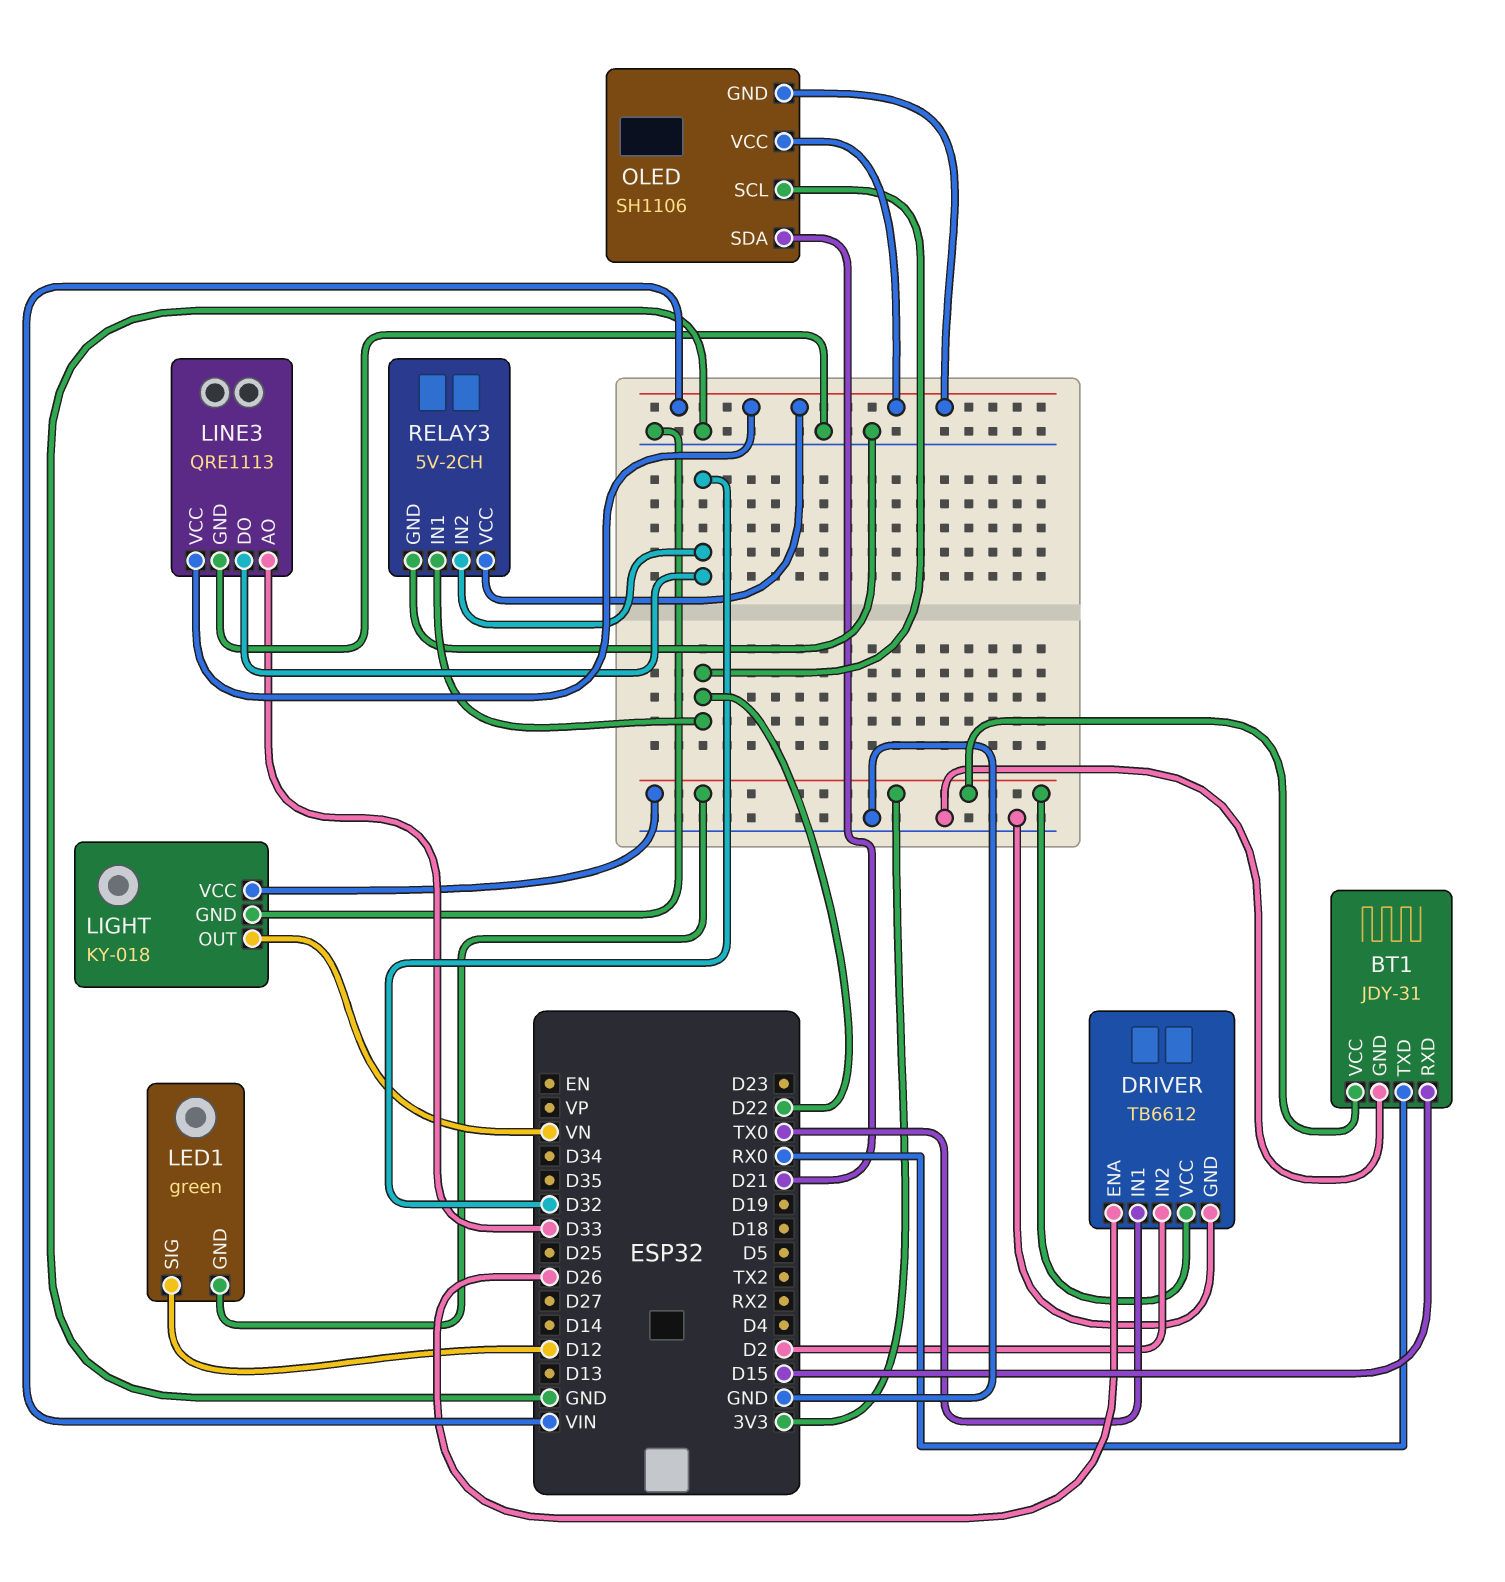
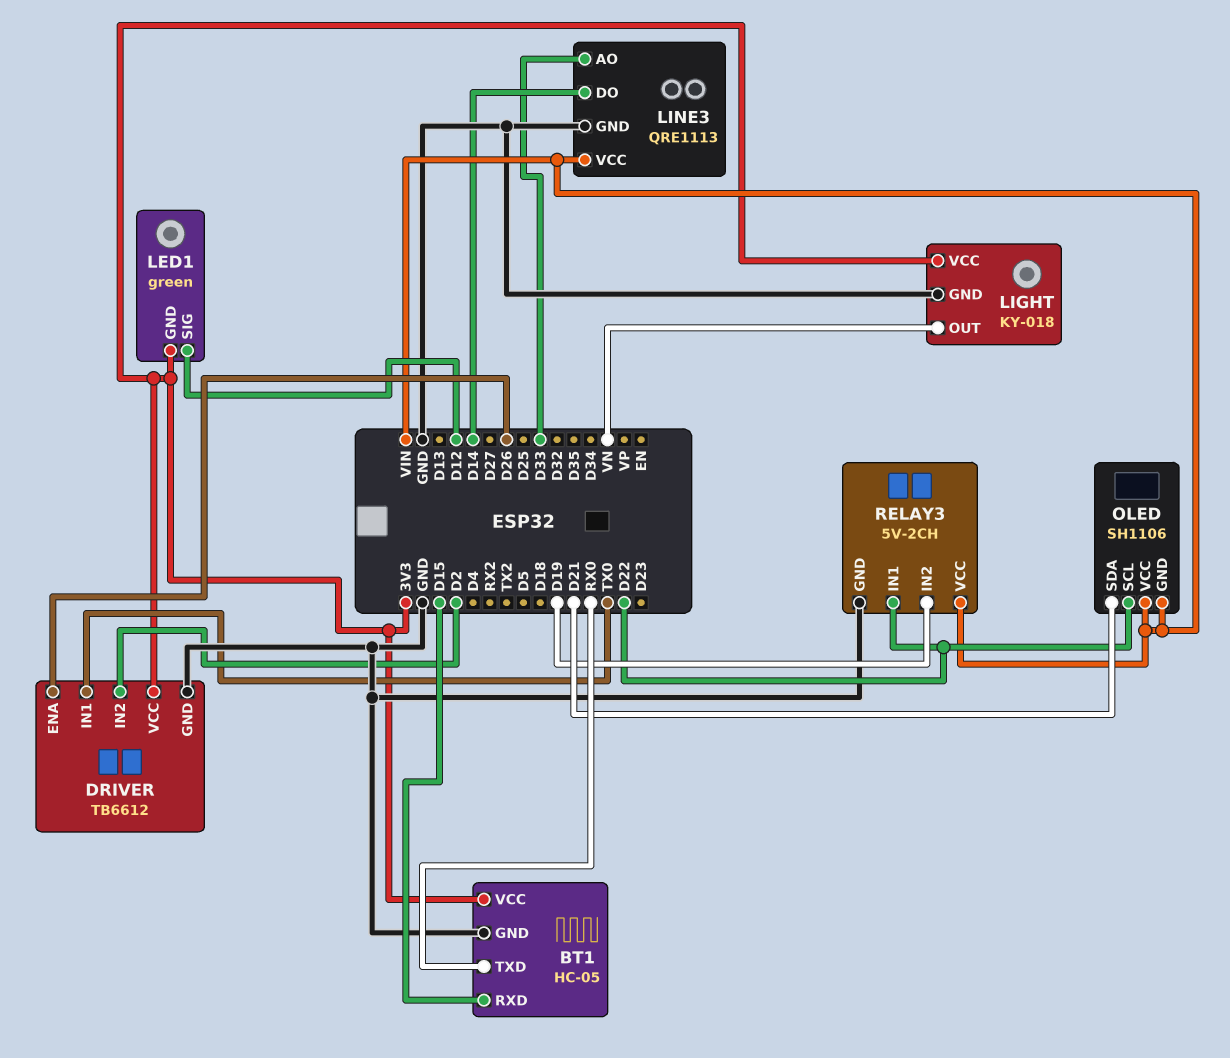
BT1: JDY-31 -> HC-05
LINE3 pin DO: D32 -> D14
RELAY3 pin IN2: D32 -> D19

